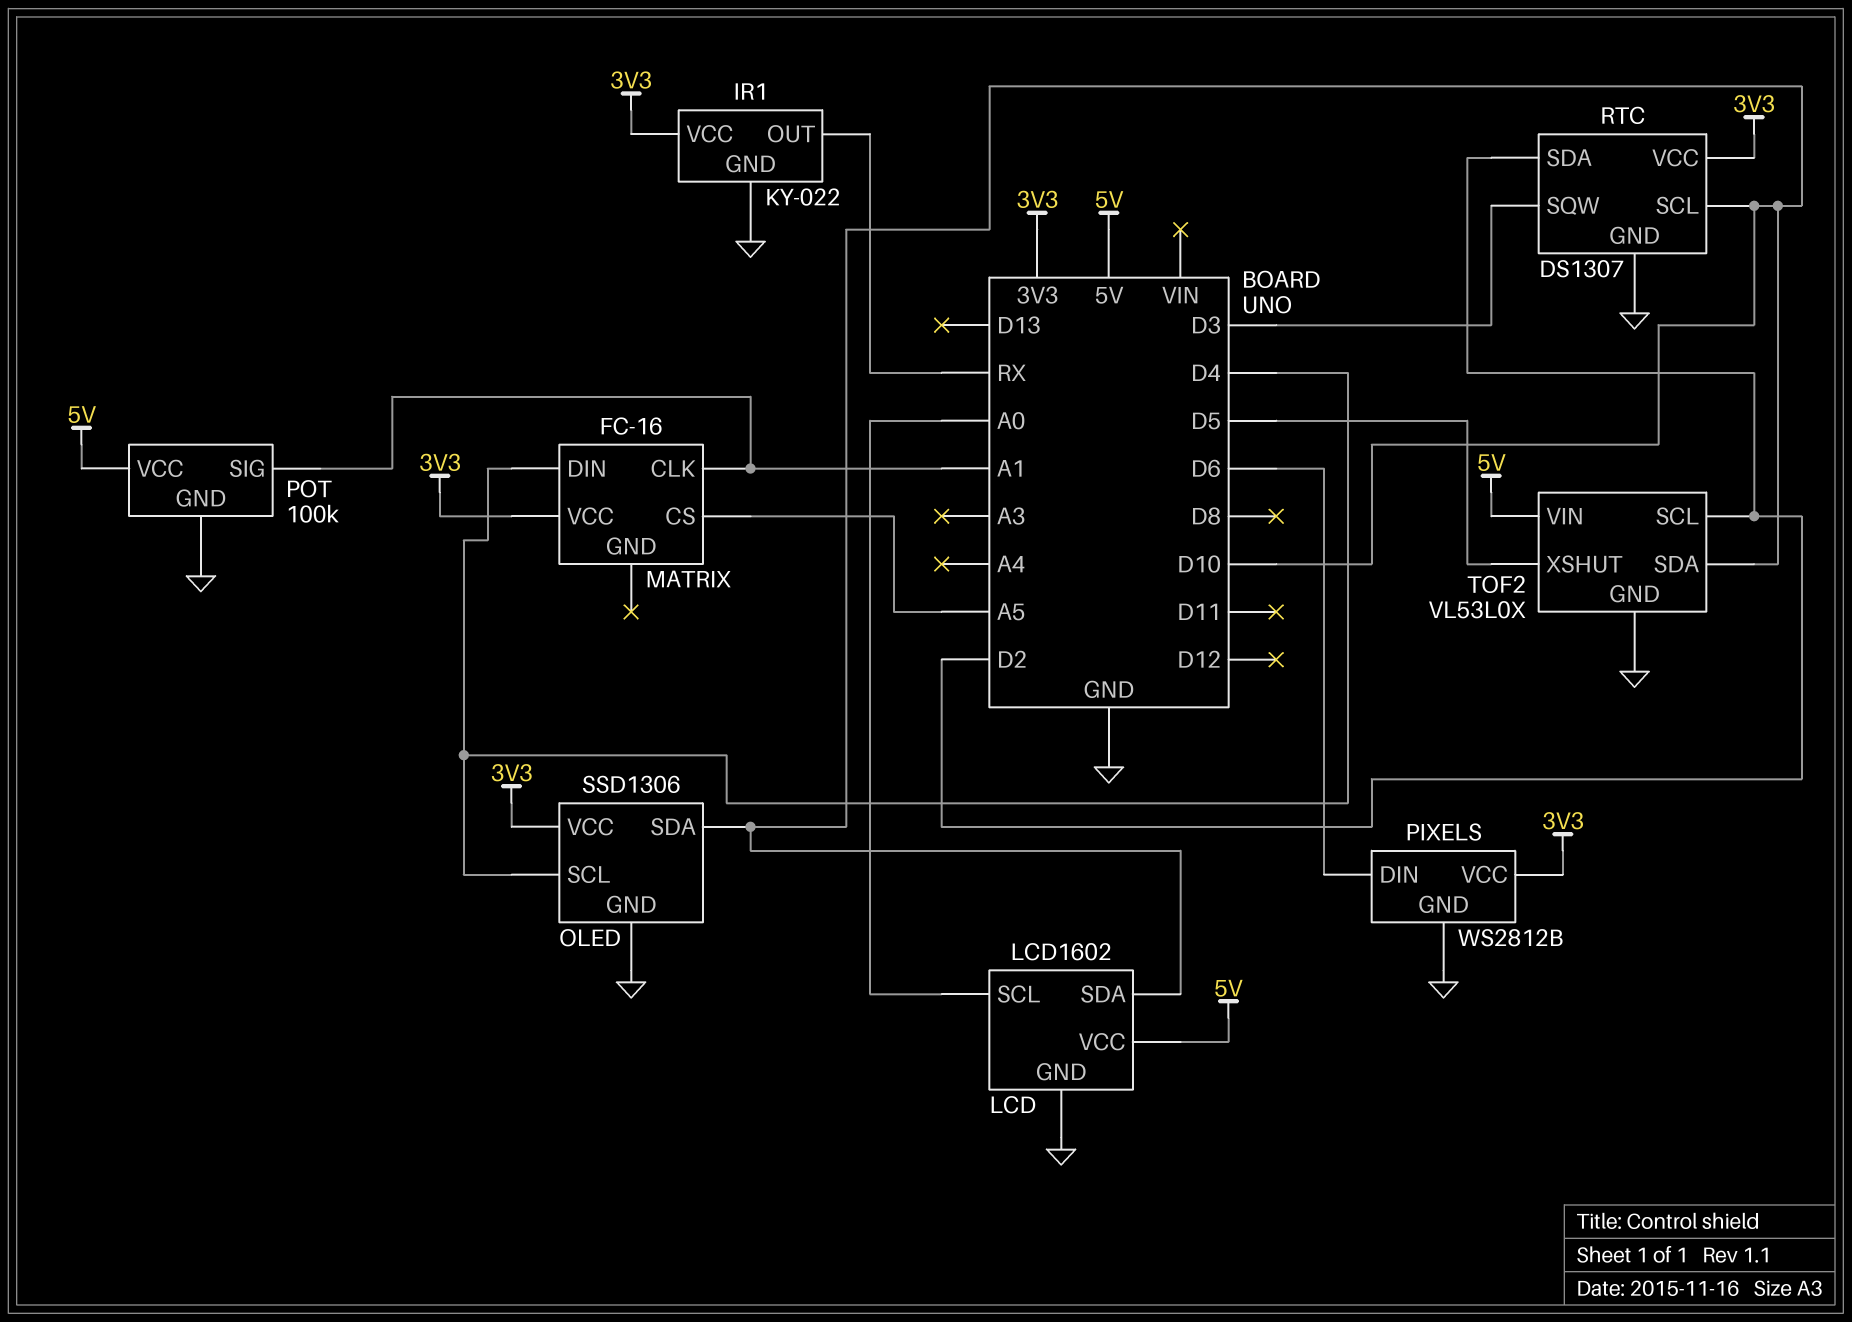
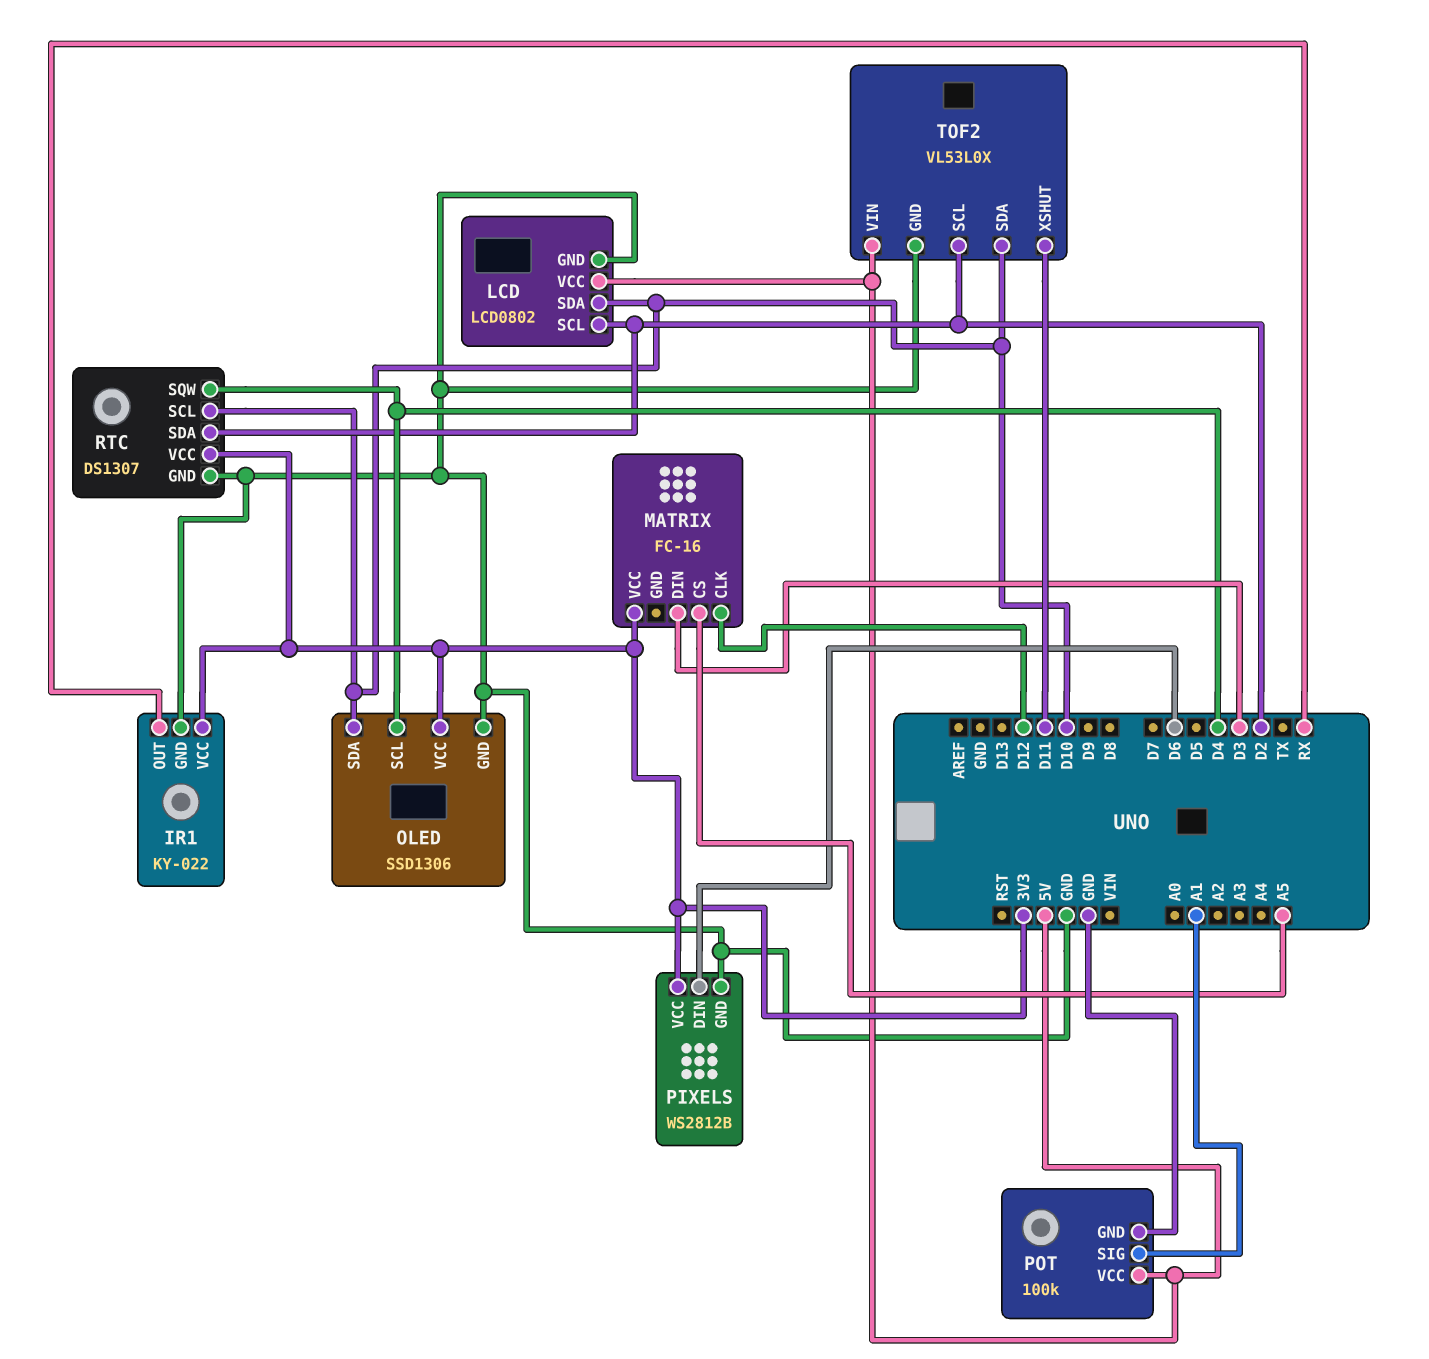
LCD: LCD1602 -> LCD0802
LCD pin SCL: A0 -> D2
MATRIX pin CLK: A1 -> D12
MATRIX pin DIN: D4 -> D3
RTC pin SQW: D3 -> D4
TOF2 pin XSHUT: D5 -> D11

